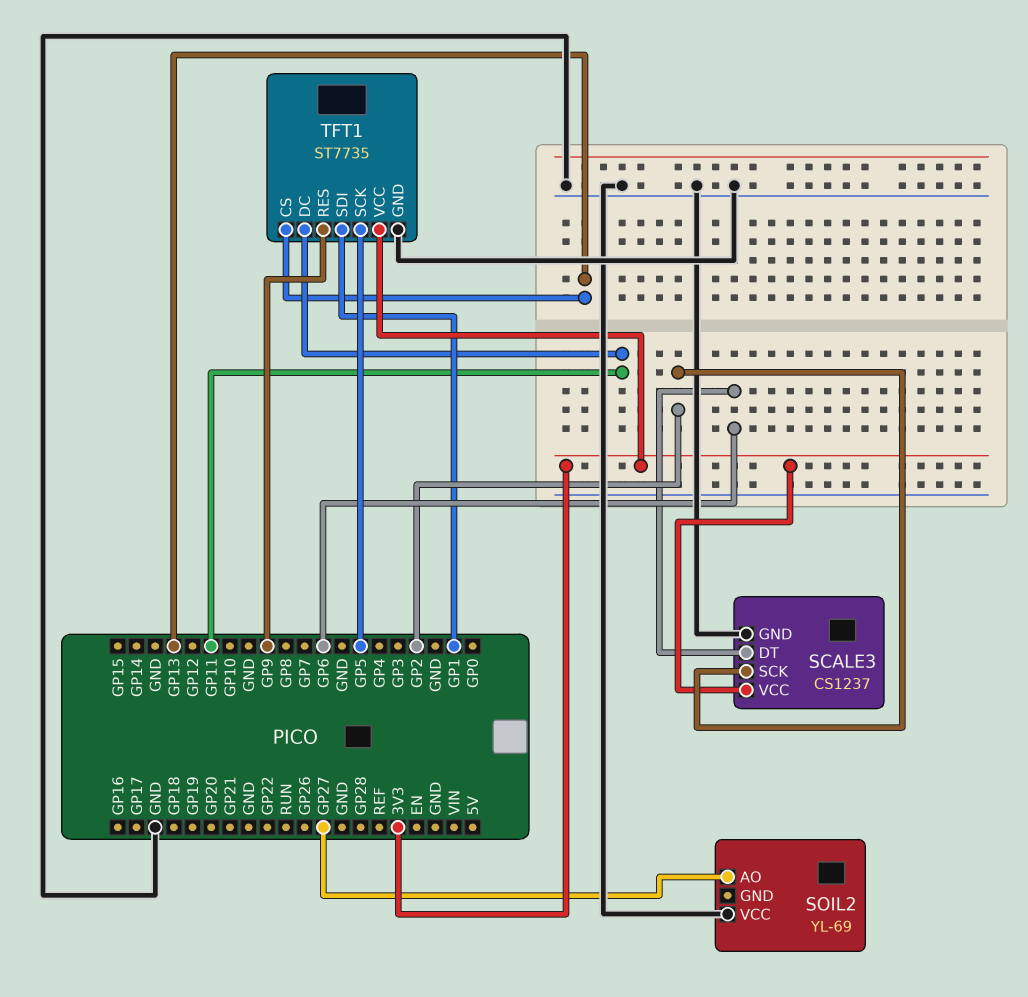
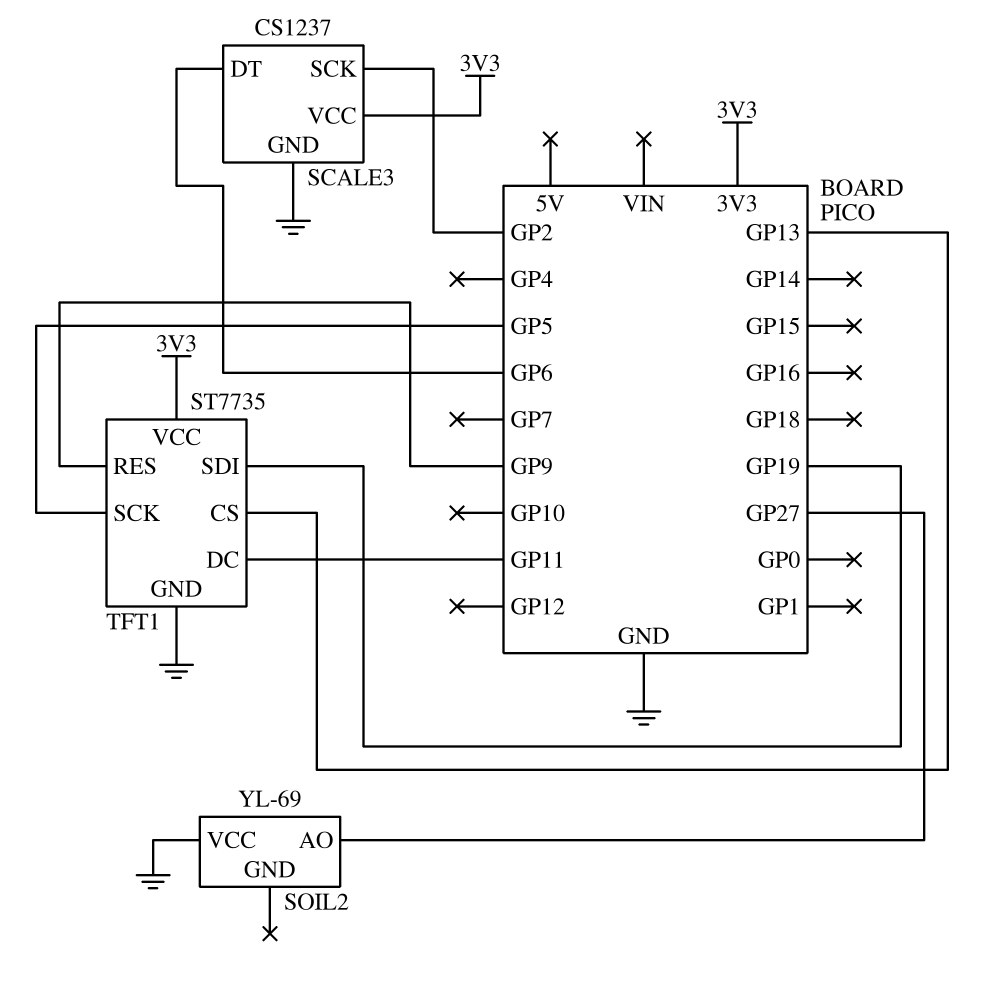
TFT1 pin SDI: GP1 -> GP19

